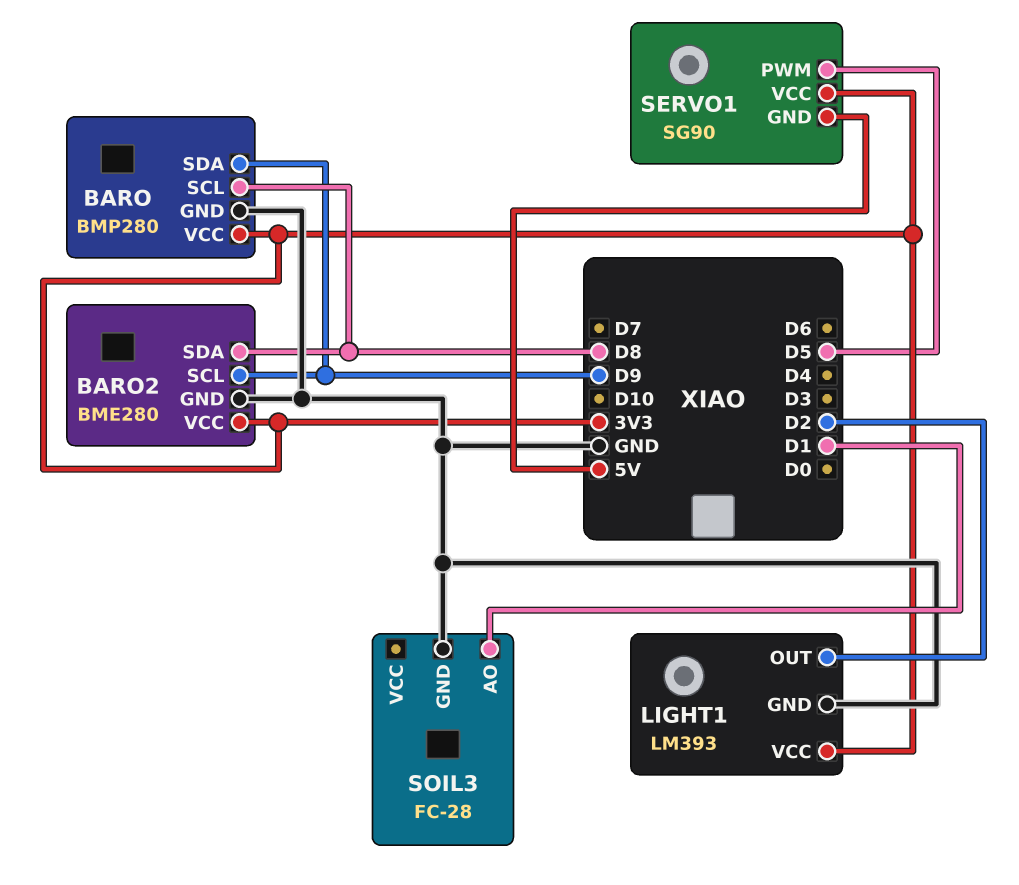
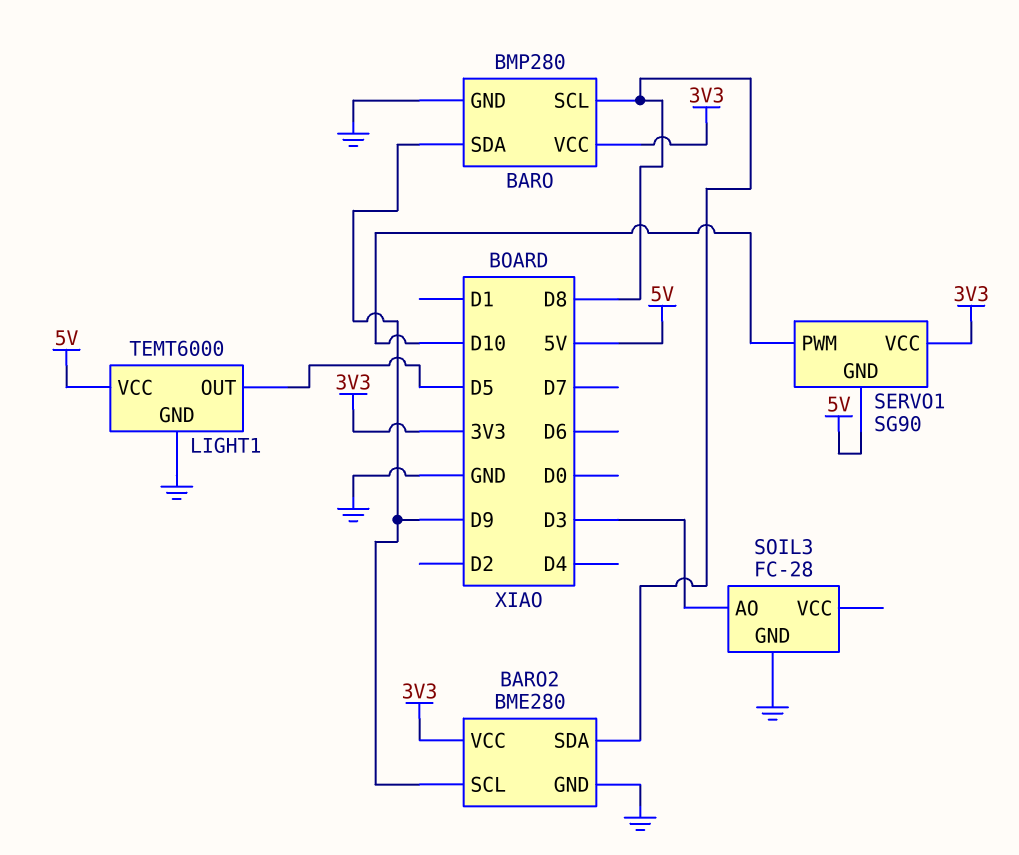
LIGHT1: LM393 -> TEMT6000
LIGHT1 pin OUT: D2 -> D5
LIGHT1 pin VCC: 3V3 -> 5V
SERVO1 pin PWM: D5 -> D10
SOIL3 pin AO: D1 -> D3

